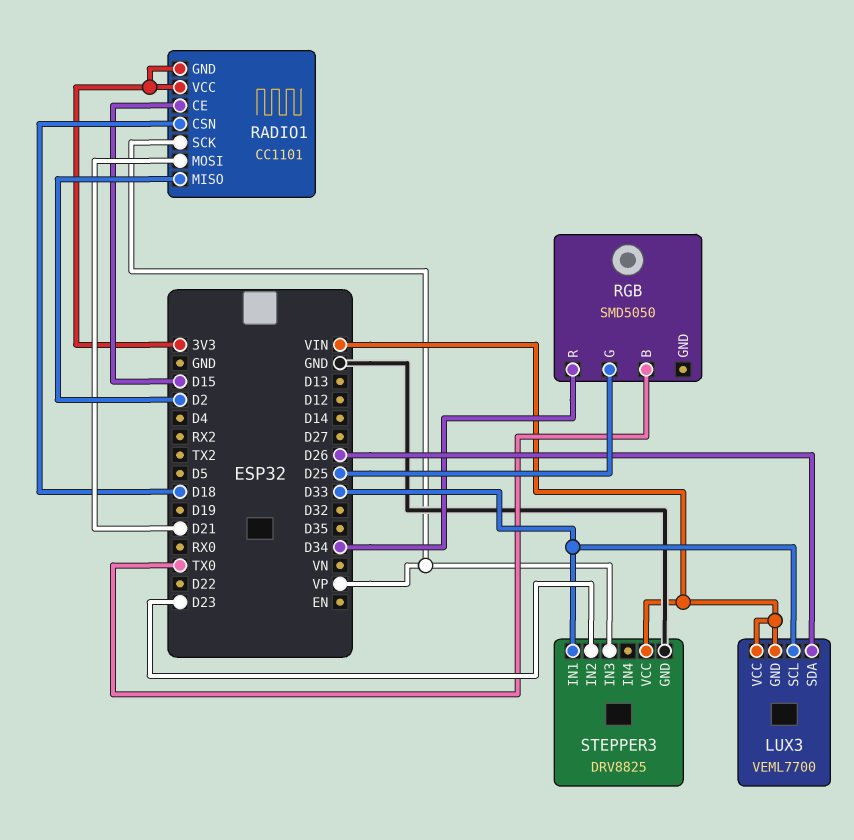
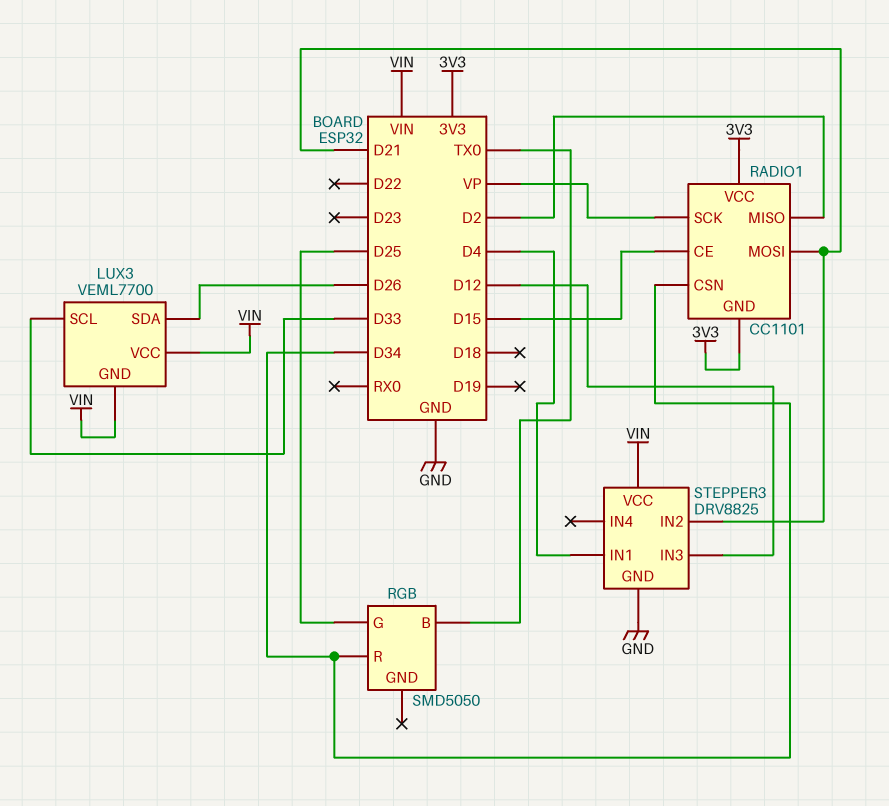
RADIO1 pin CSN: D18 -> D34
STEPPER3 pin IN1: D33 -> D4
STEPPER3 pin IN2: D23 -> D21
STEPPER3 pin IN3: VP -> D12

